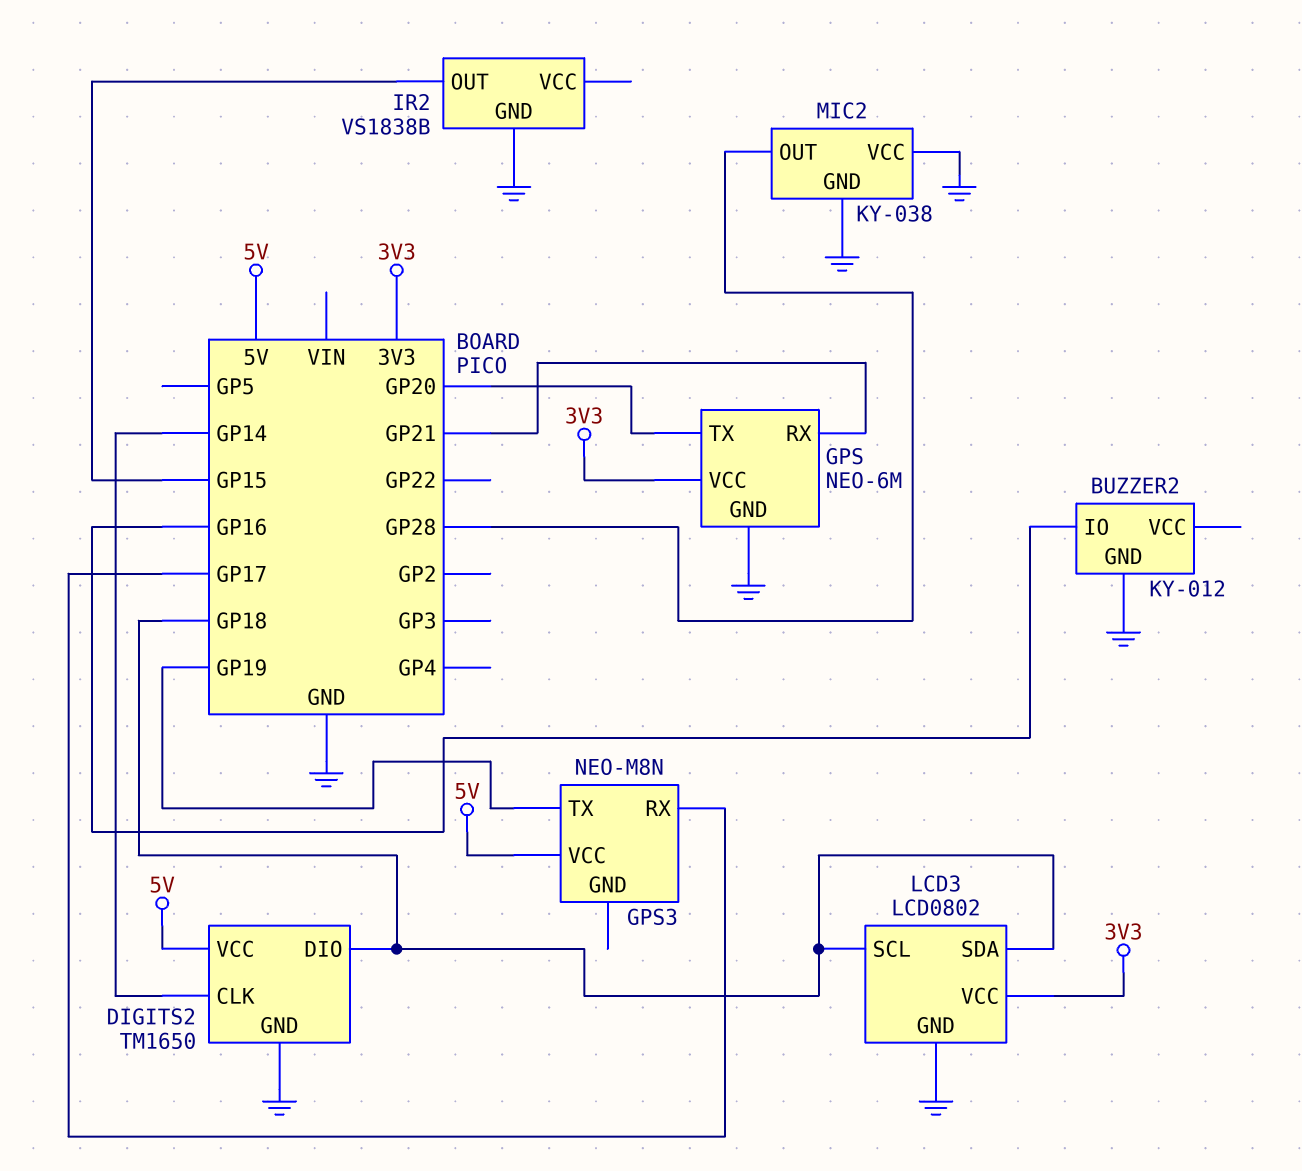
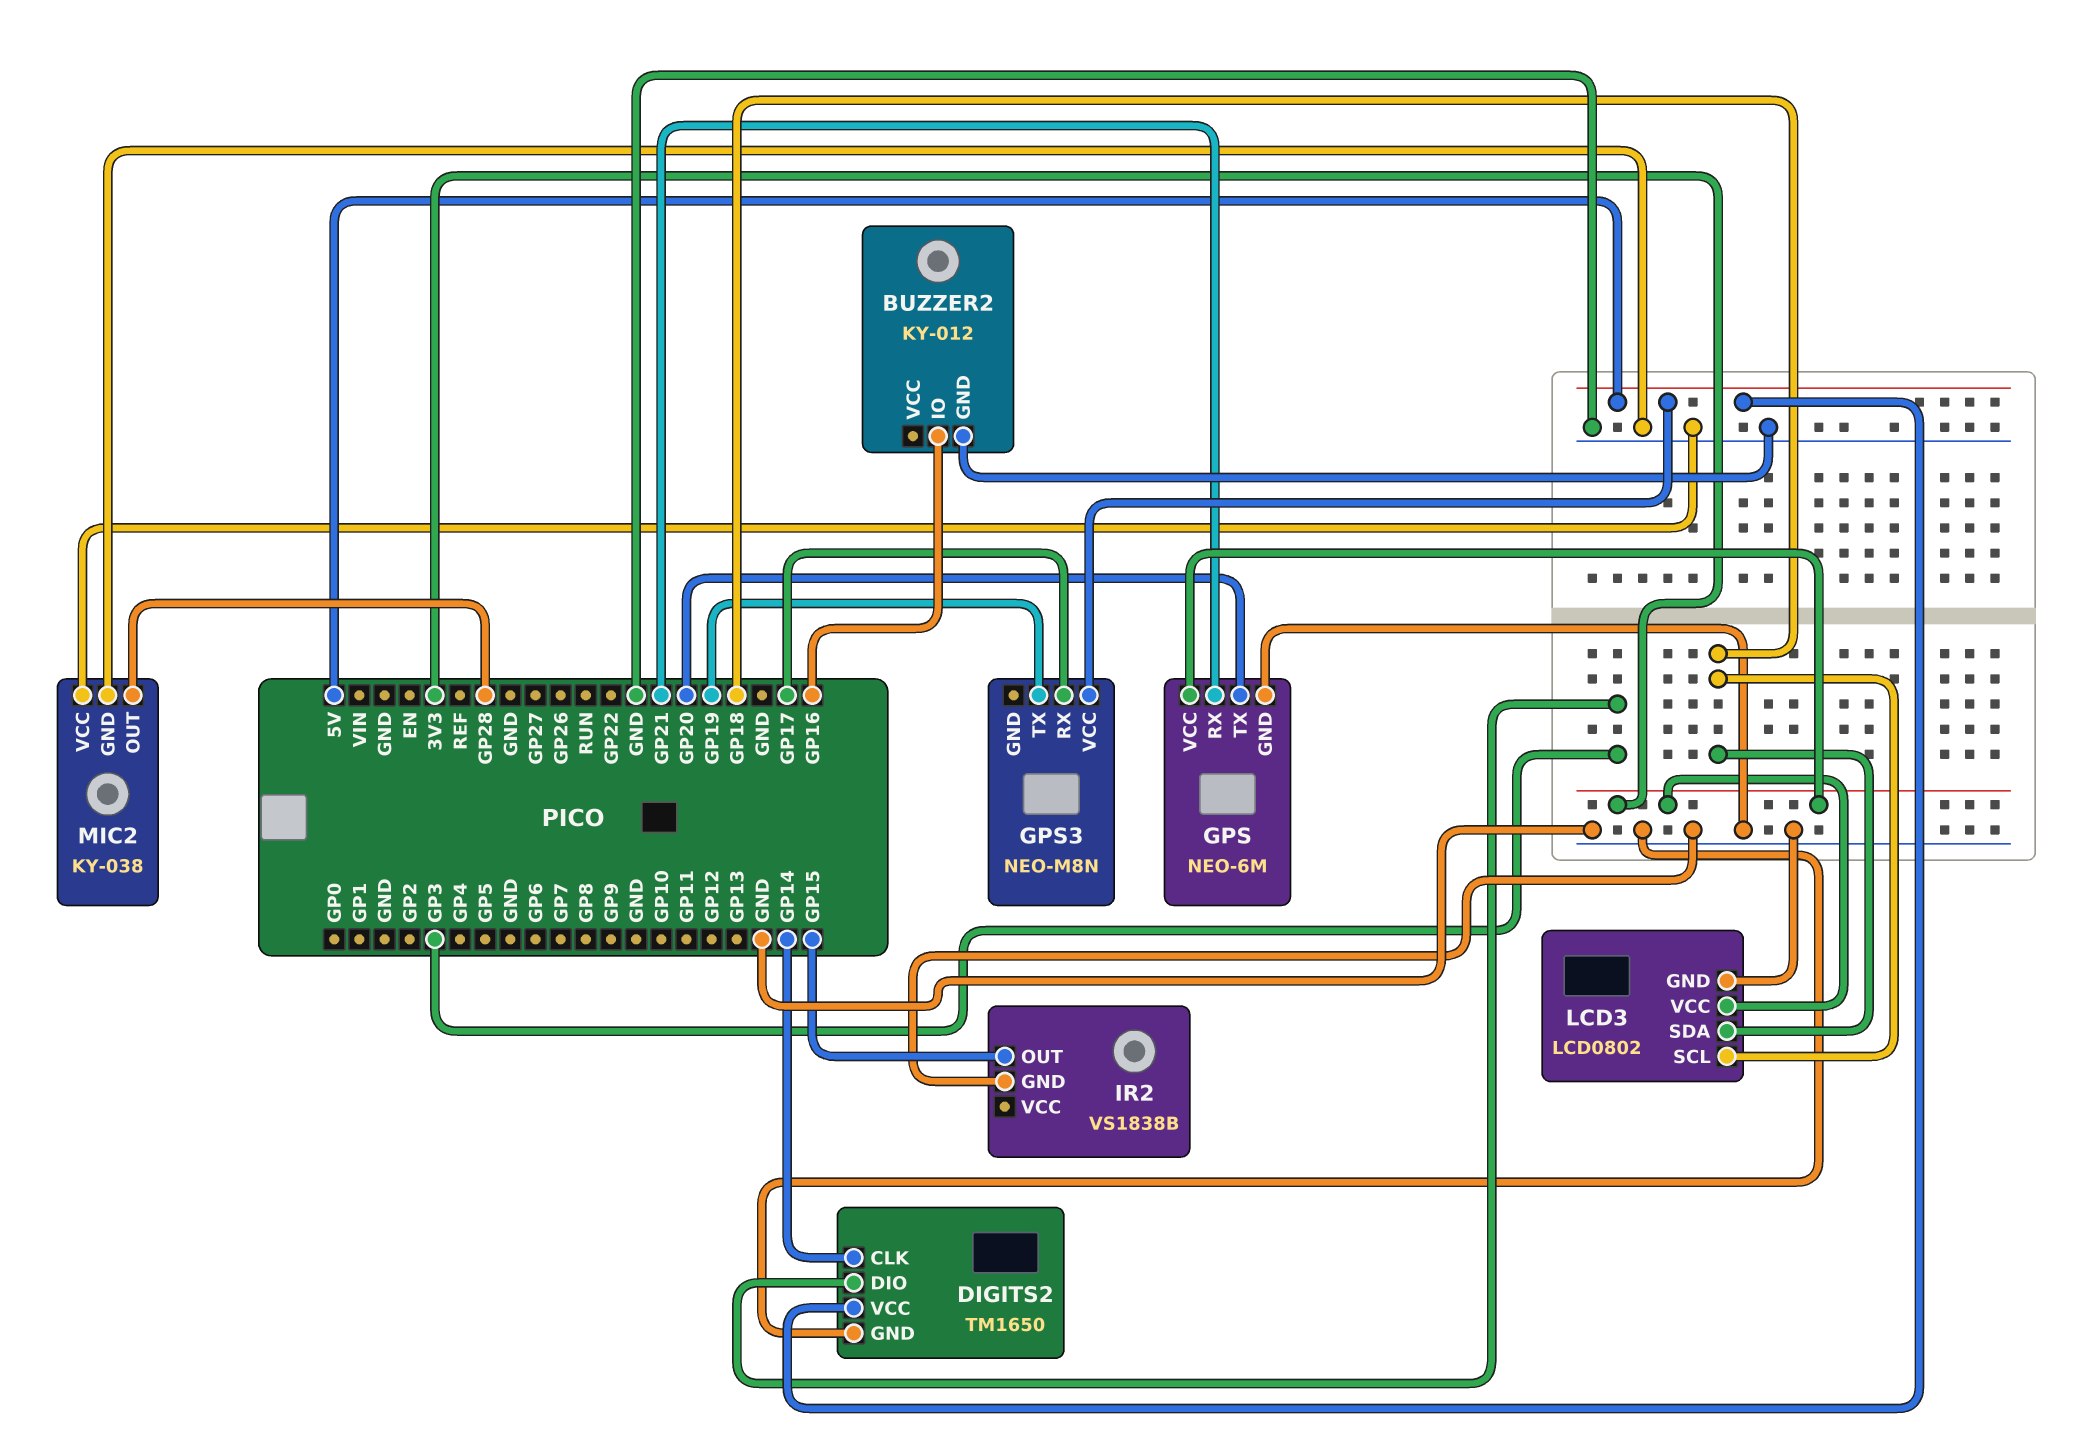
DIGITS2 pin DIO: GP18 -> GP3

